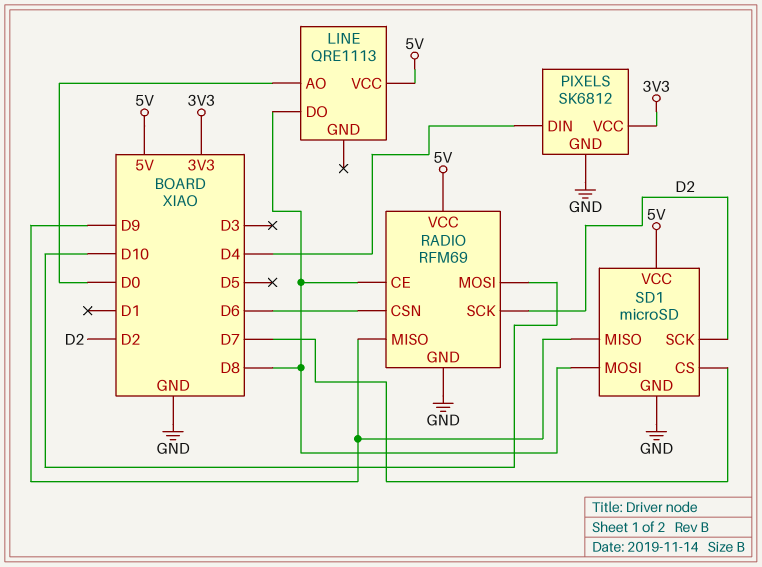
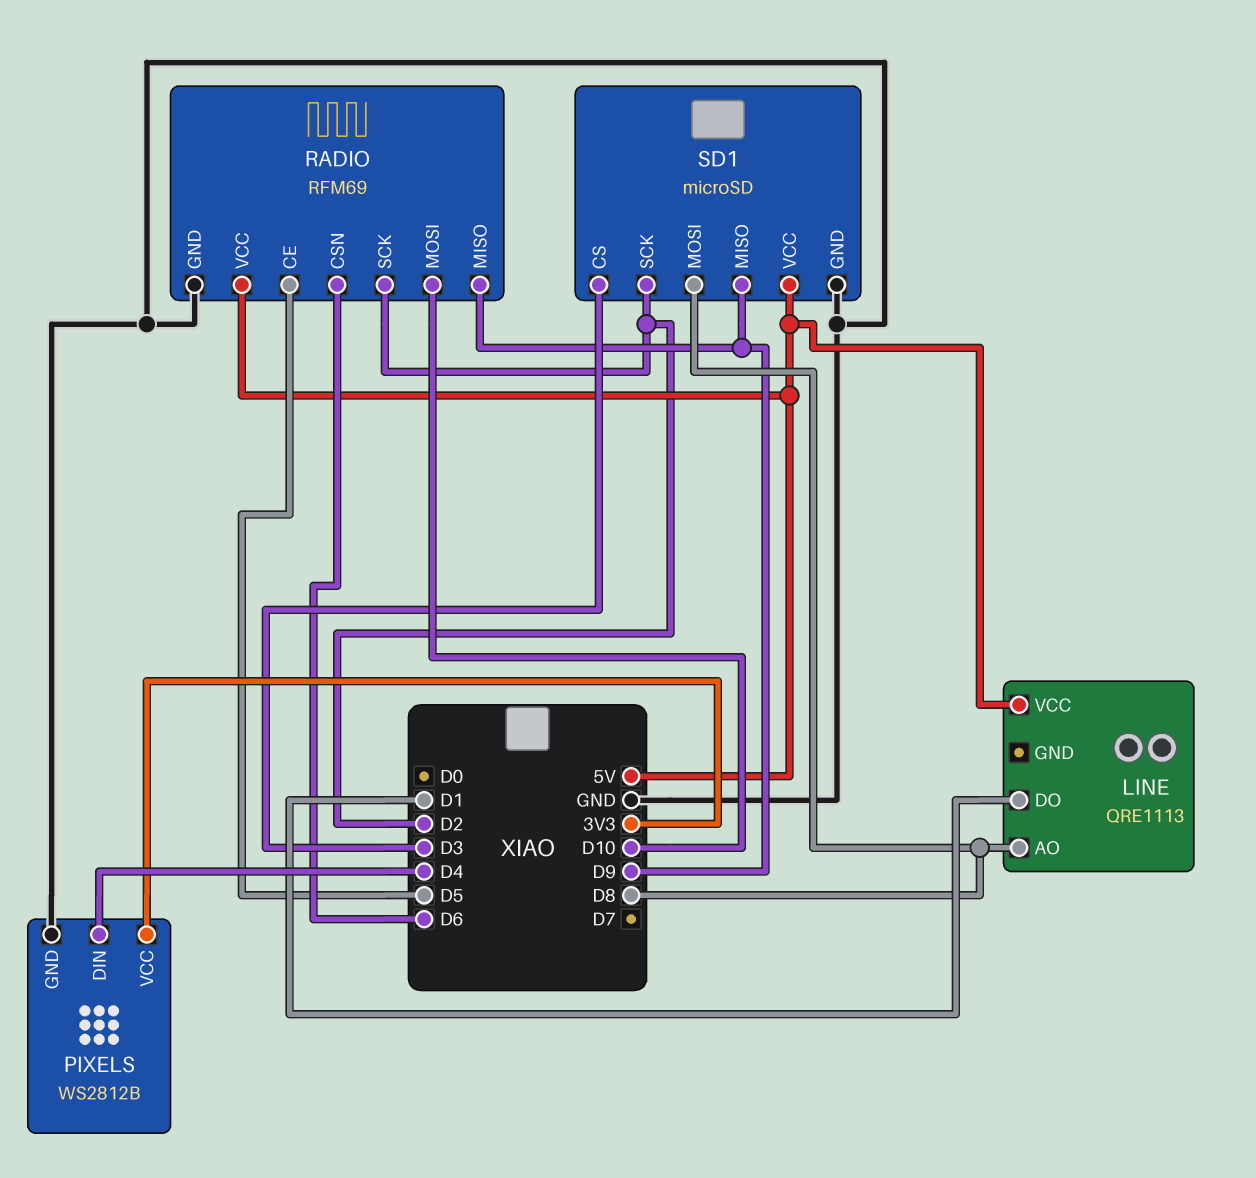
LINE pin AO: D0 -> D8
LINE pin DO: D8 -> D1
PIXELS: SK6812 -> WS2812B
RADIO pin CE: D8 -> D5
SD1 pin CS: D7 -> D3

